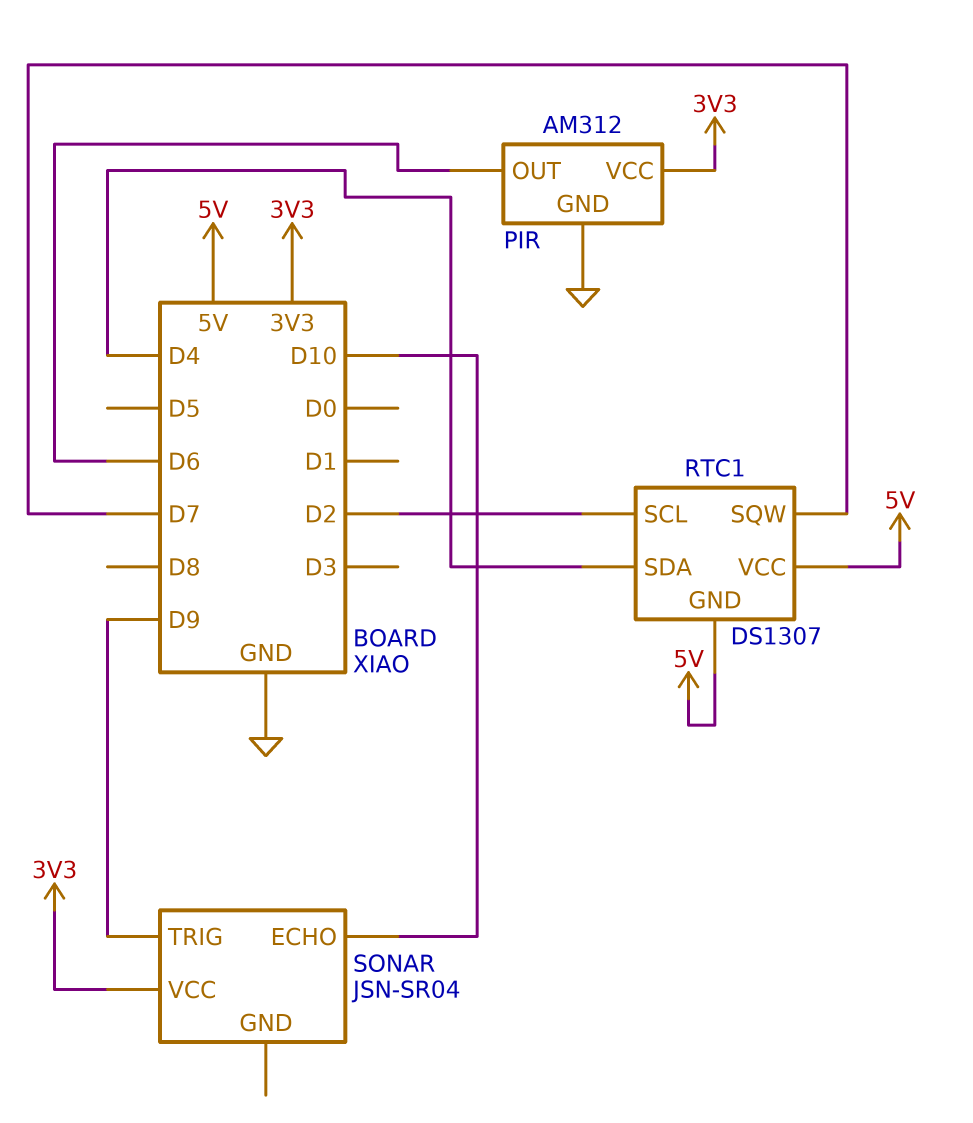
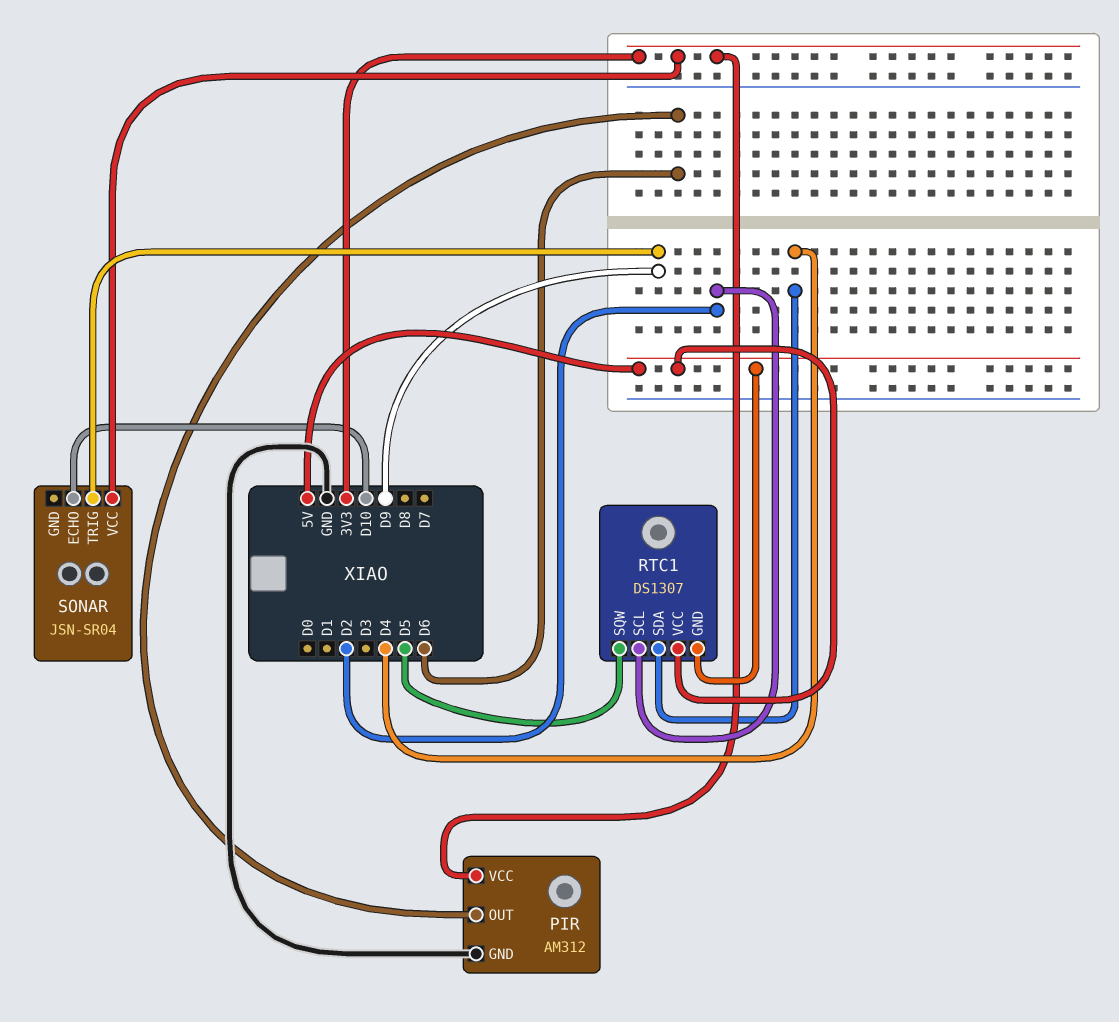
RTC1 pin SQW: D7 -> D5

